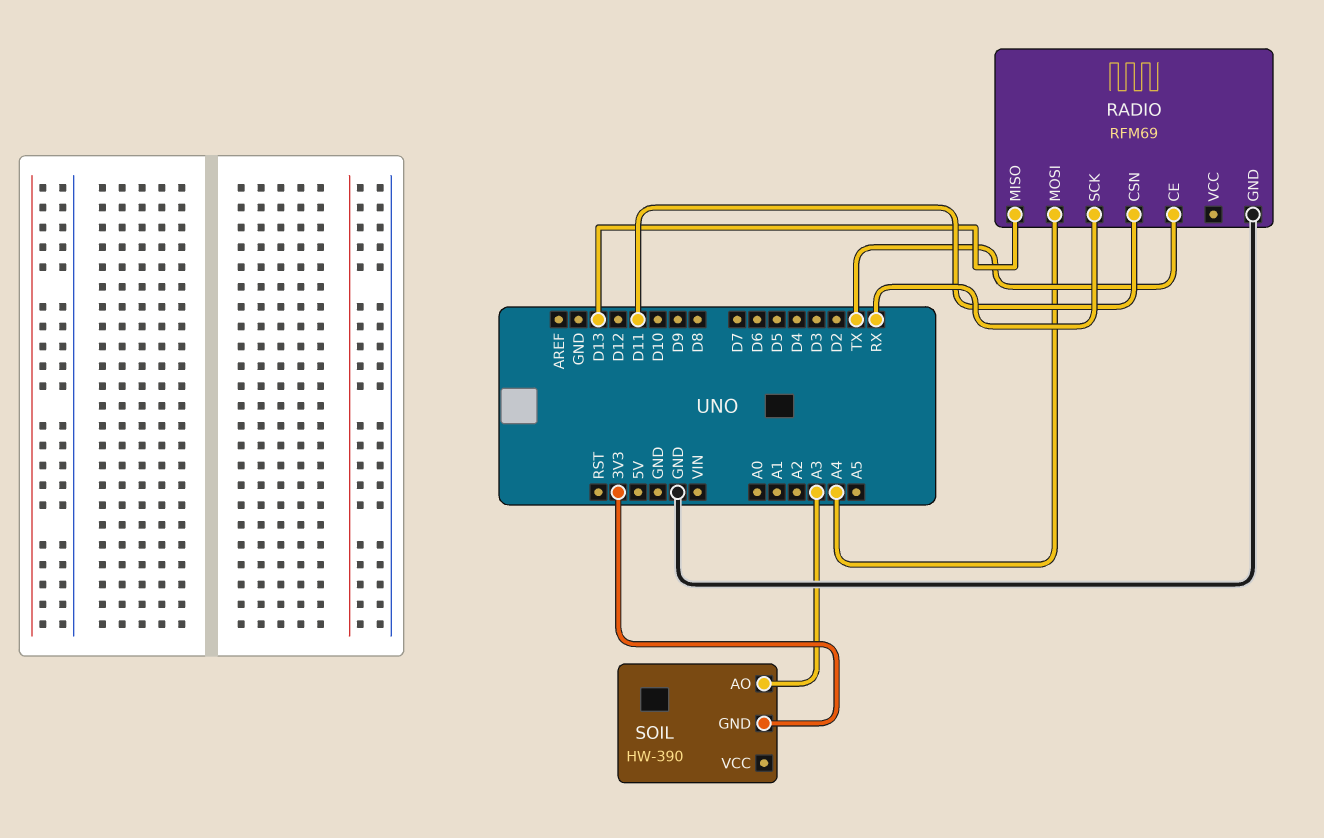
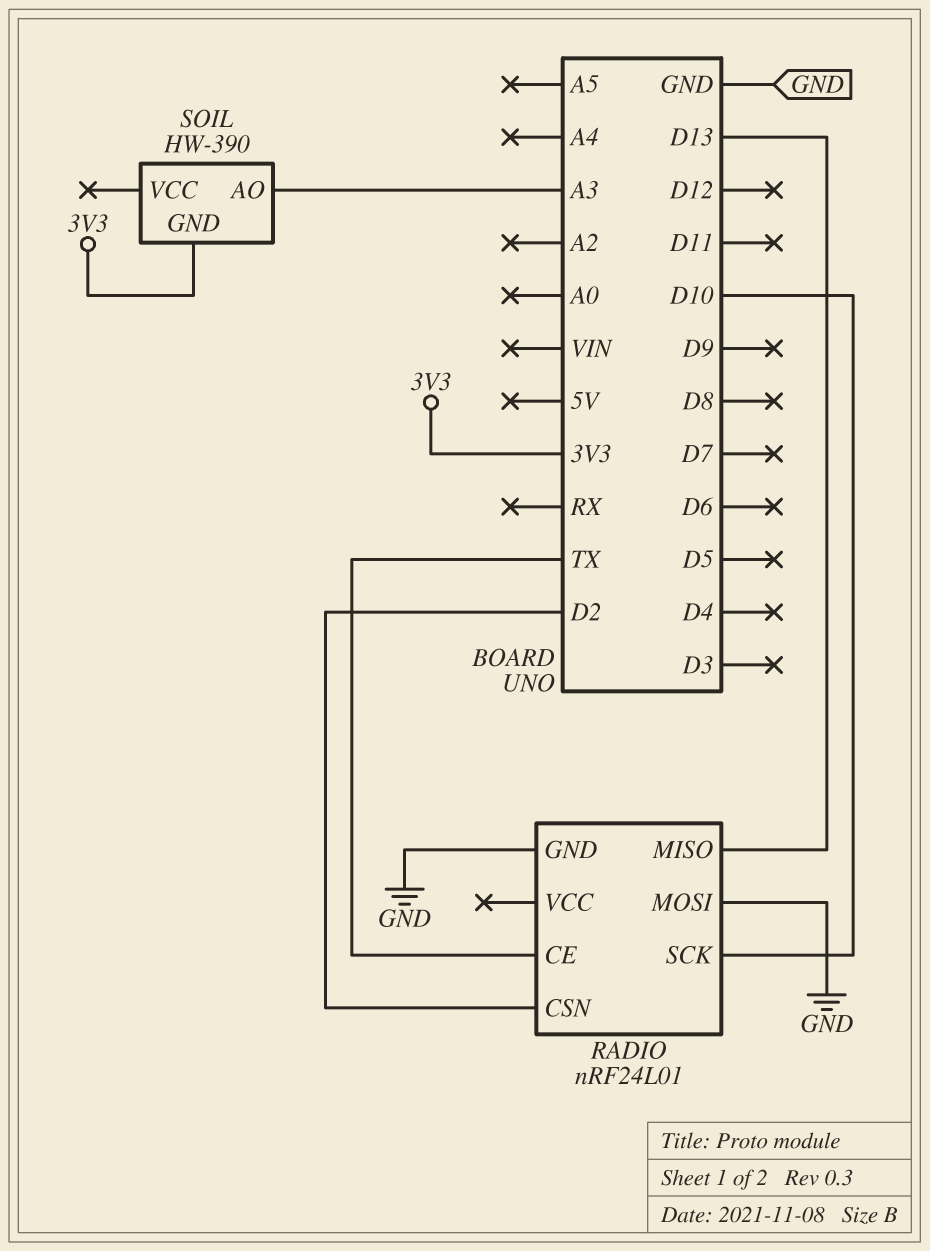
RADIO: RFM69 -> nRF24L01
RADIO pin CSN: D11 -> D2
RADIO pin MOSI: A4 -> GND
RADIO pin SCK: RX -> D10

